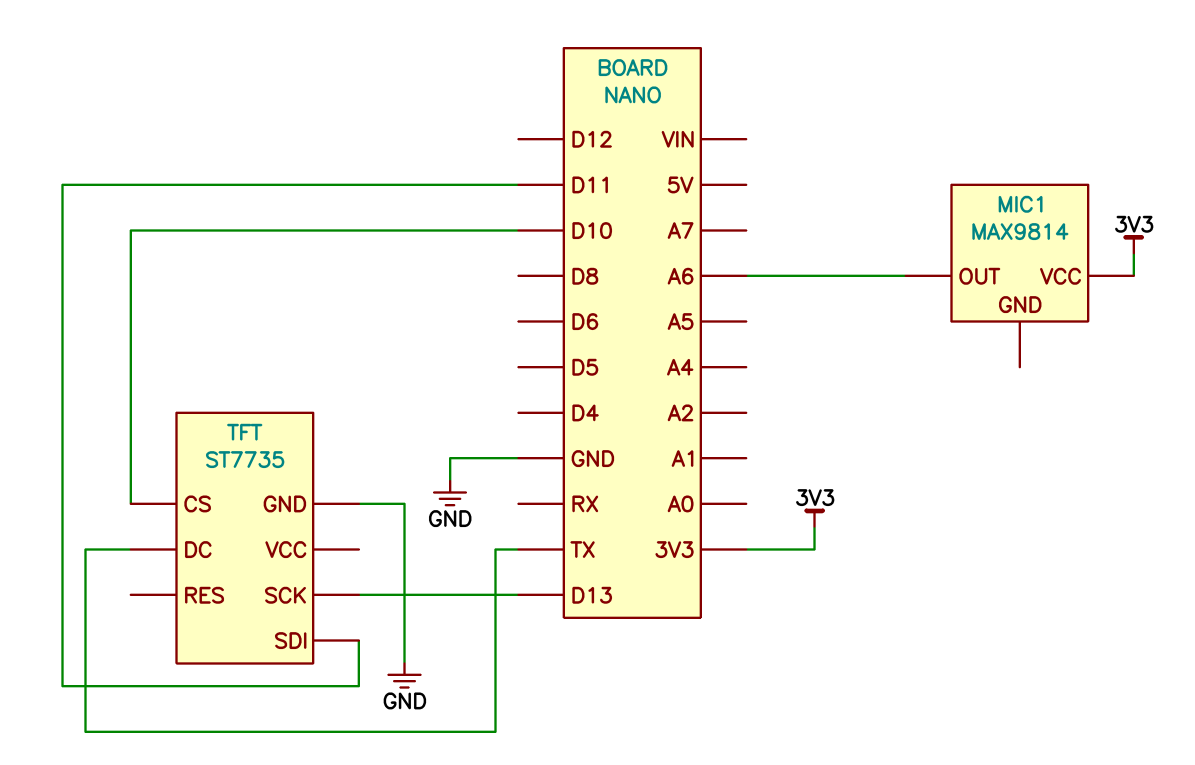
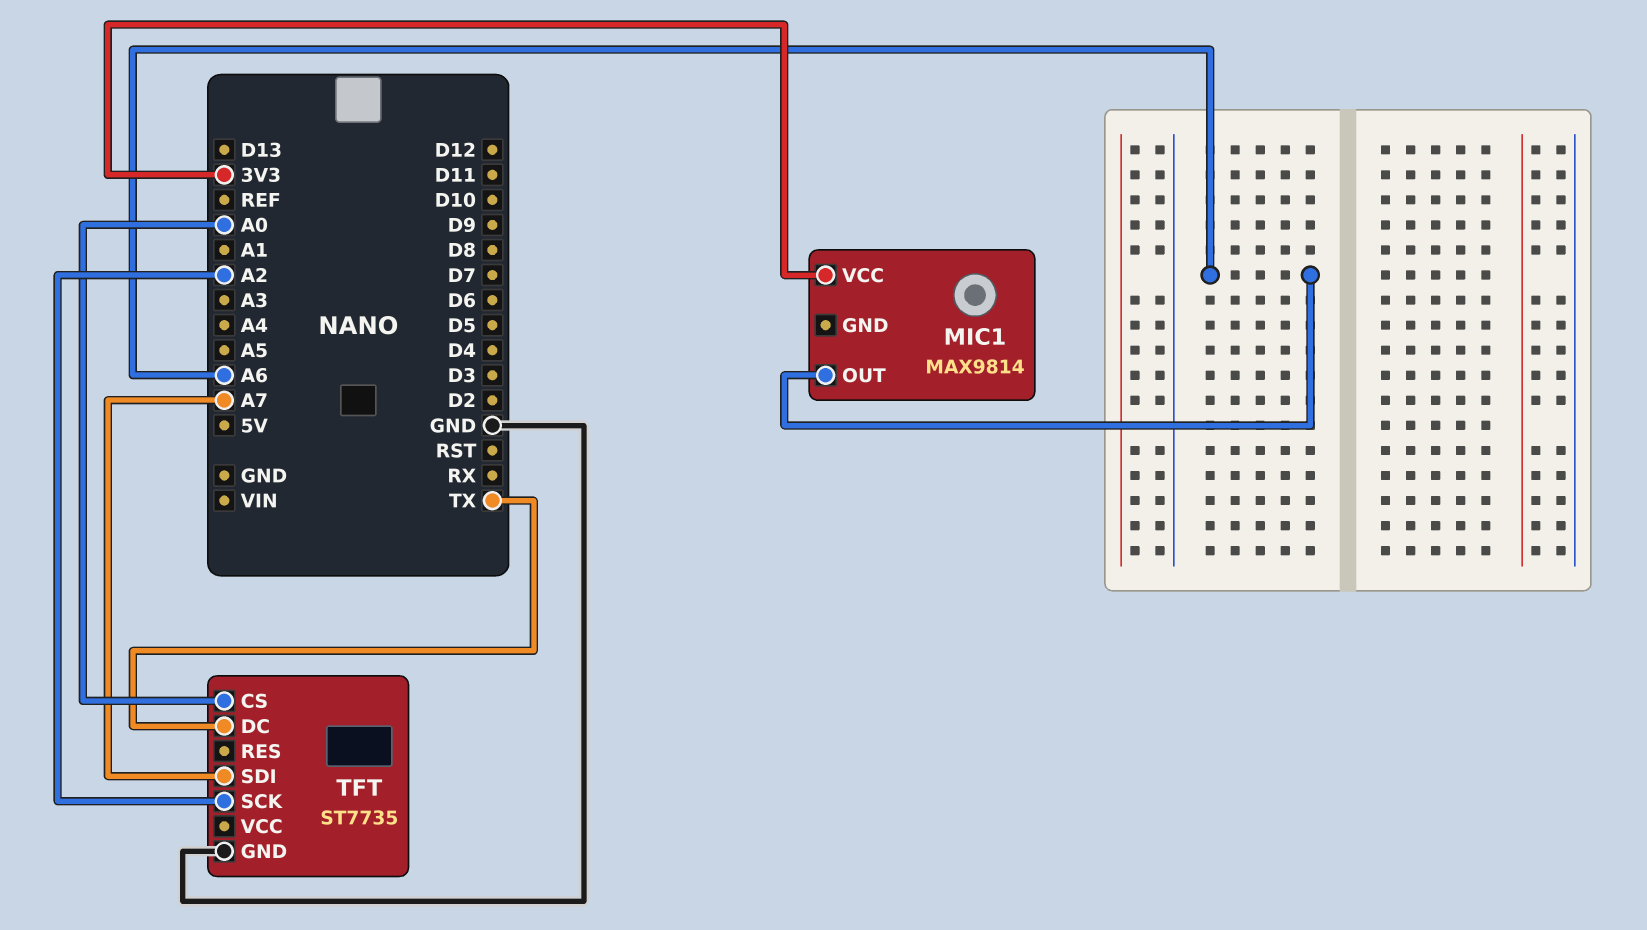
TFT pin CS: D10 -> A0
TFT pin SCK: D13 -> A2
TFT pin SDI: D11 -> A7

